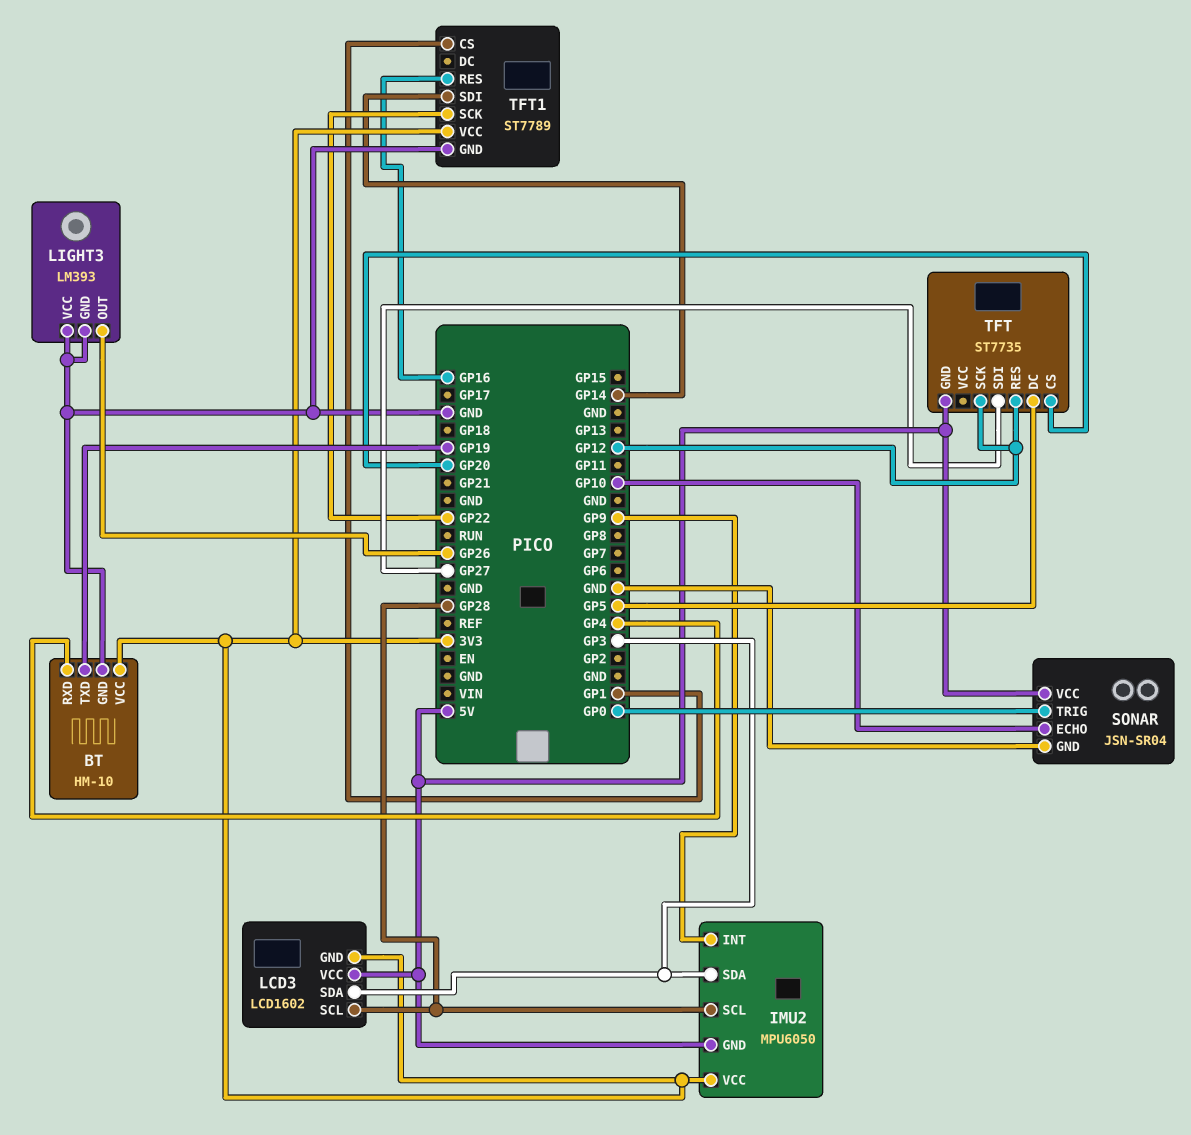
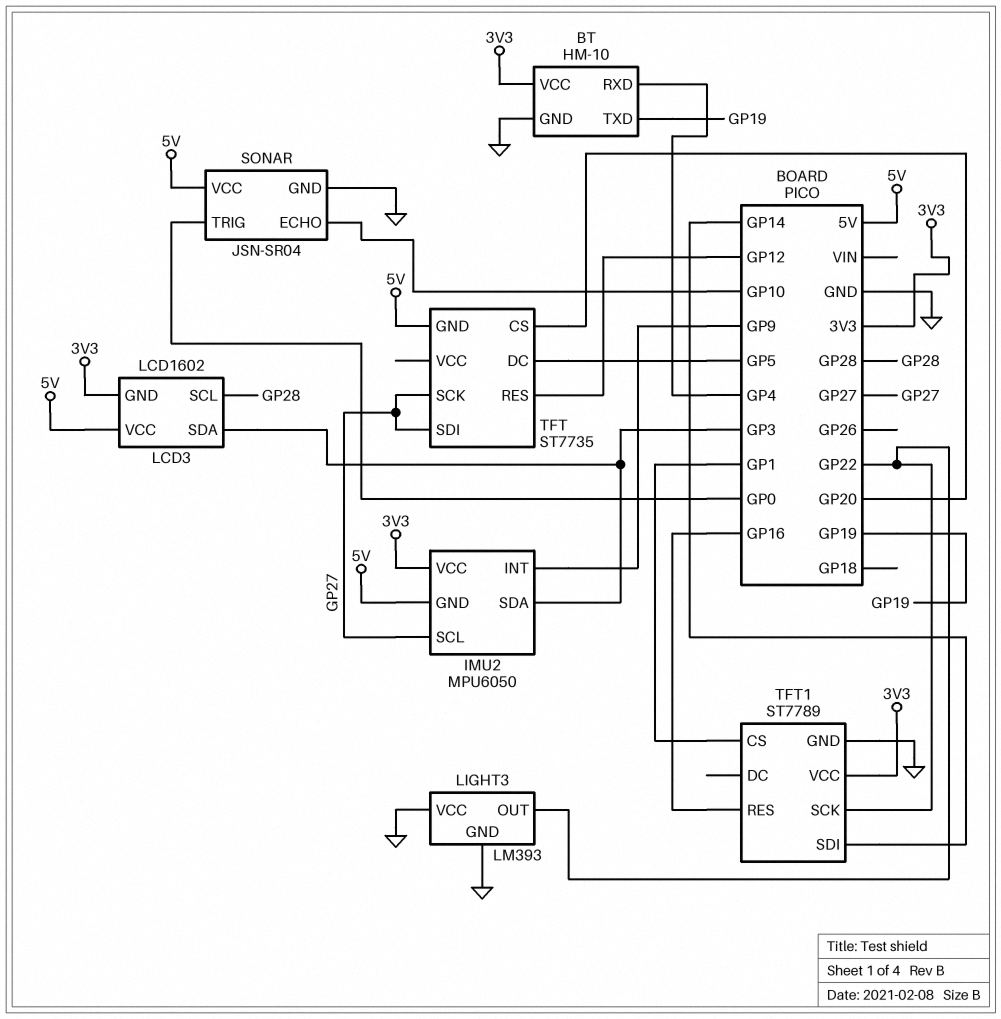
IMU2 pin SCL: GP28 -> GP27
LIGHT3 pin OUT: GP26 -> GP22
TFT pin SCK: GP12 -> GP27

